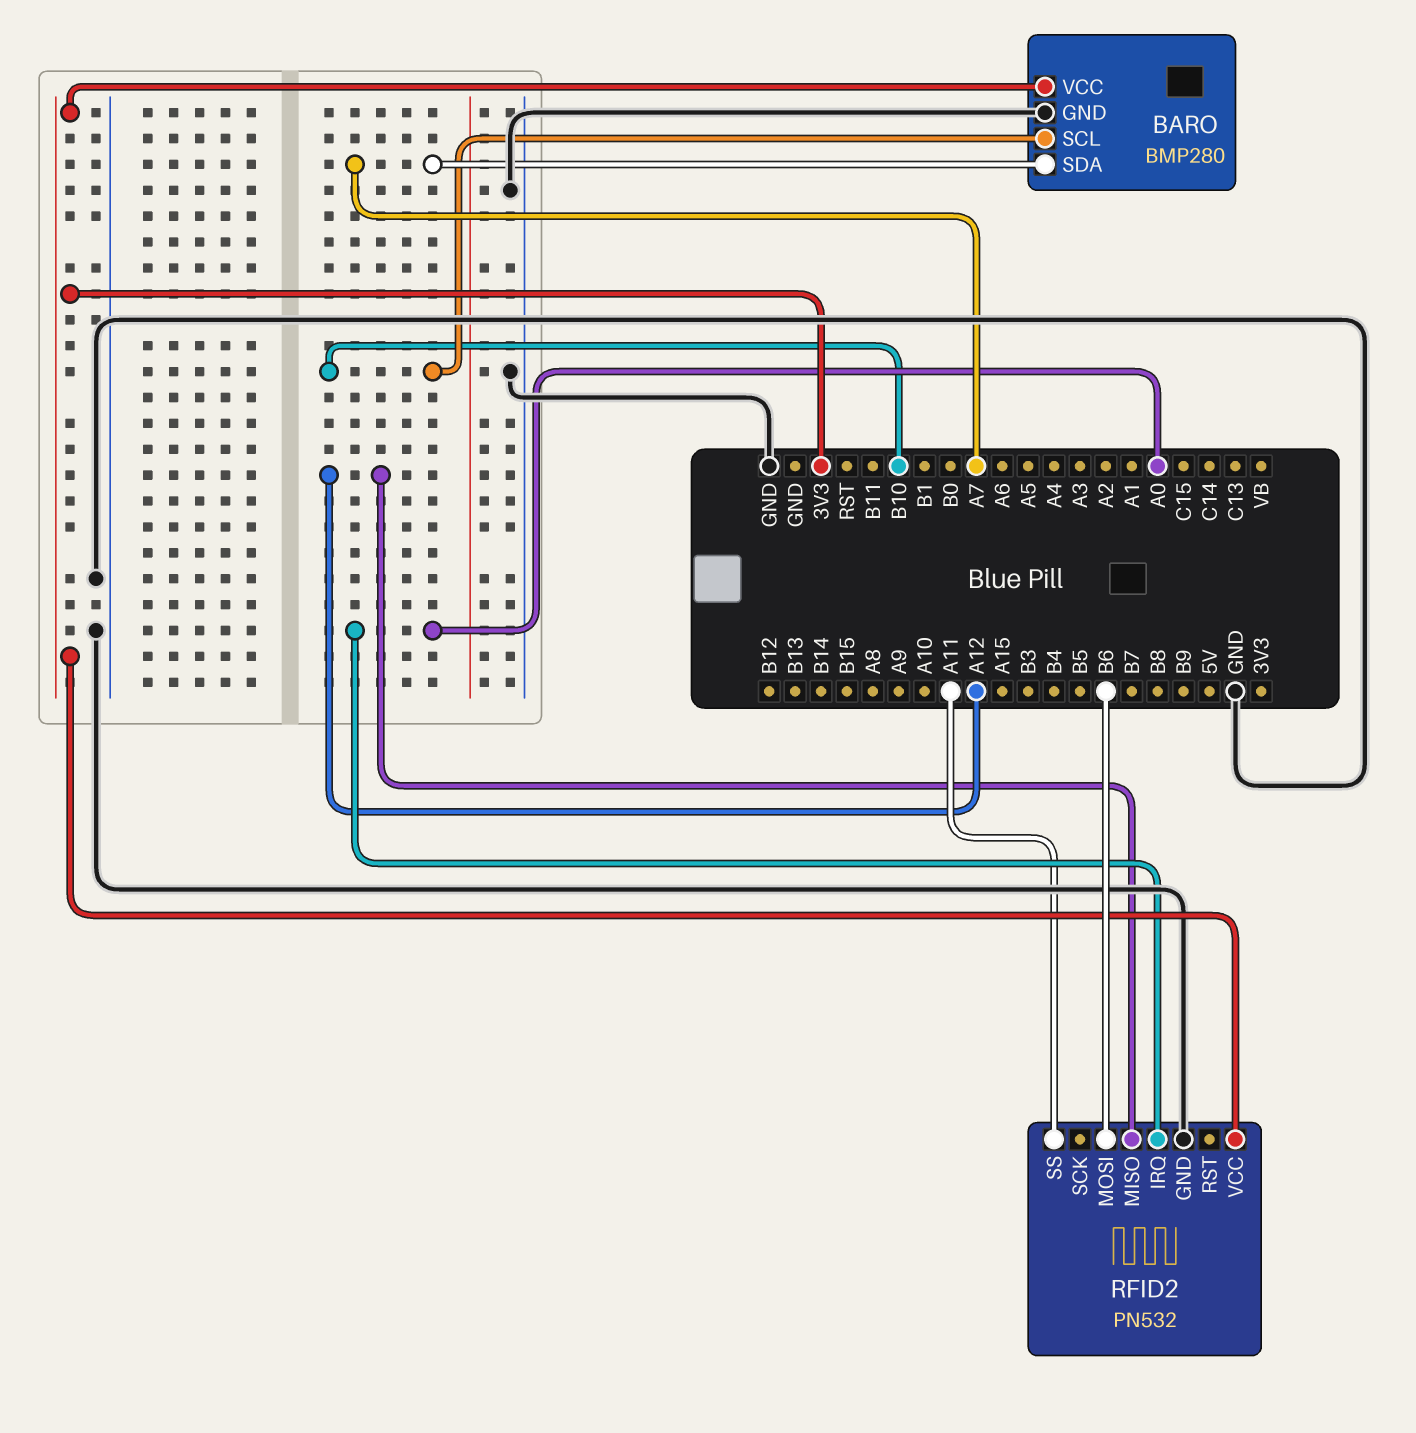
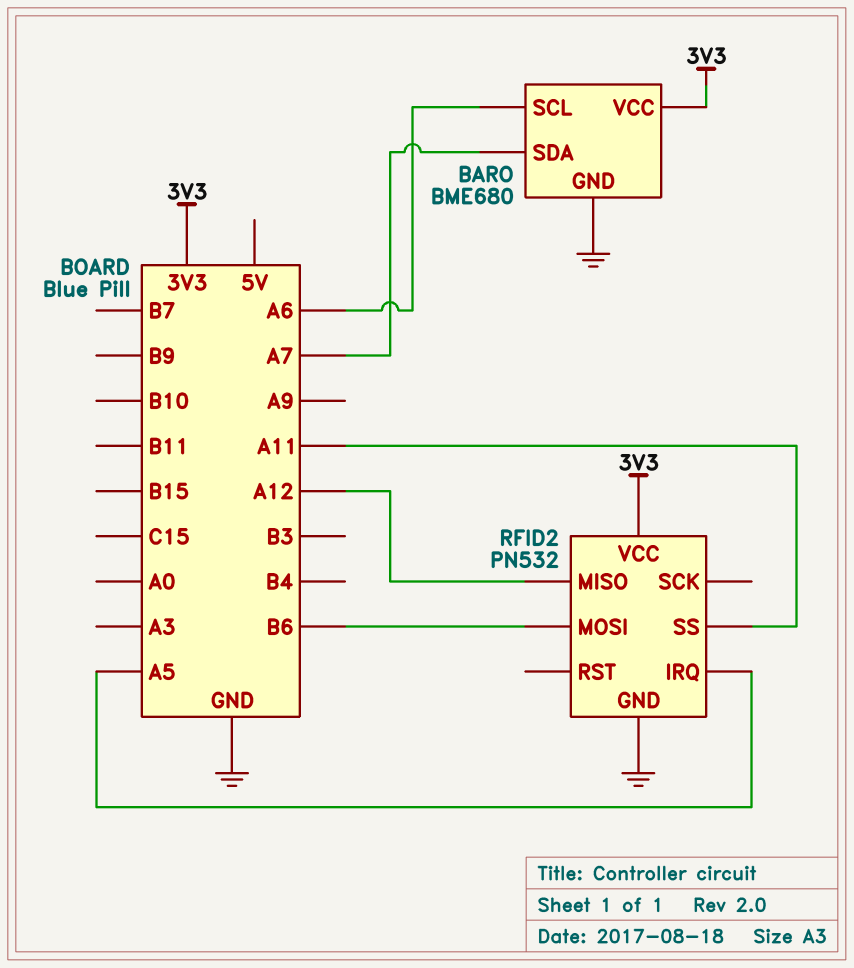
BARO: BMP280 -> BME680
BARO pin SCL: B10 -> A6
RFID2 pin IRQ: A0 -> A5

